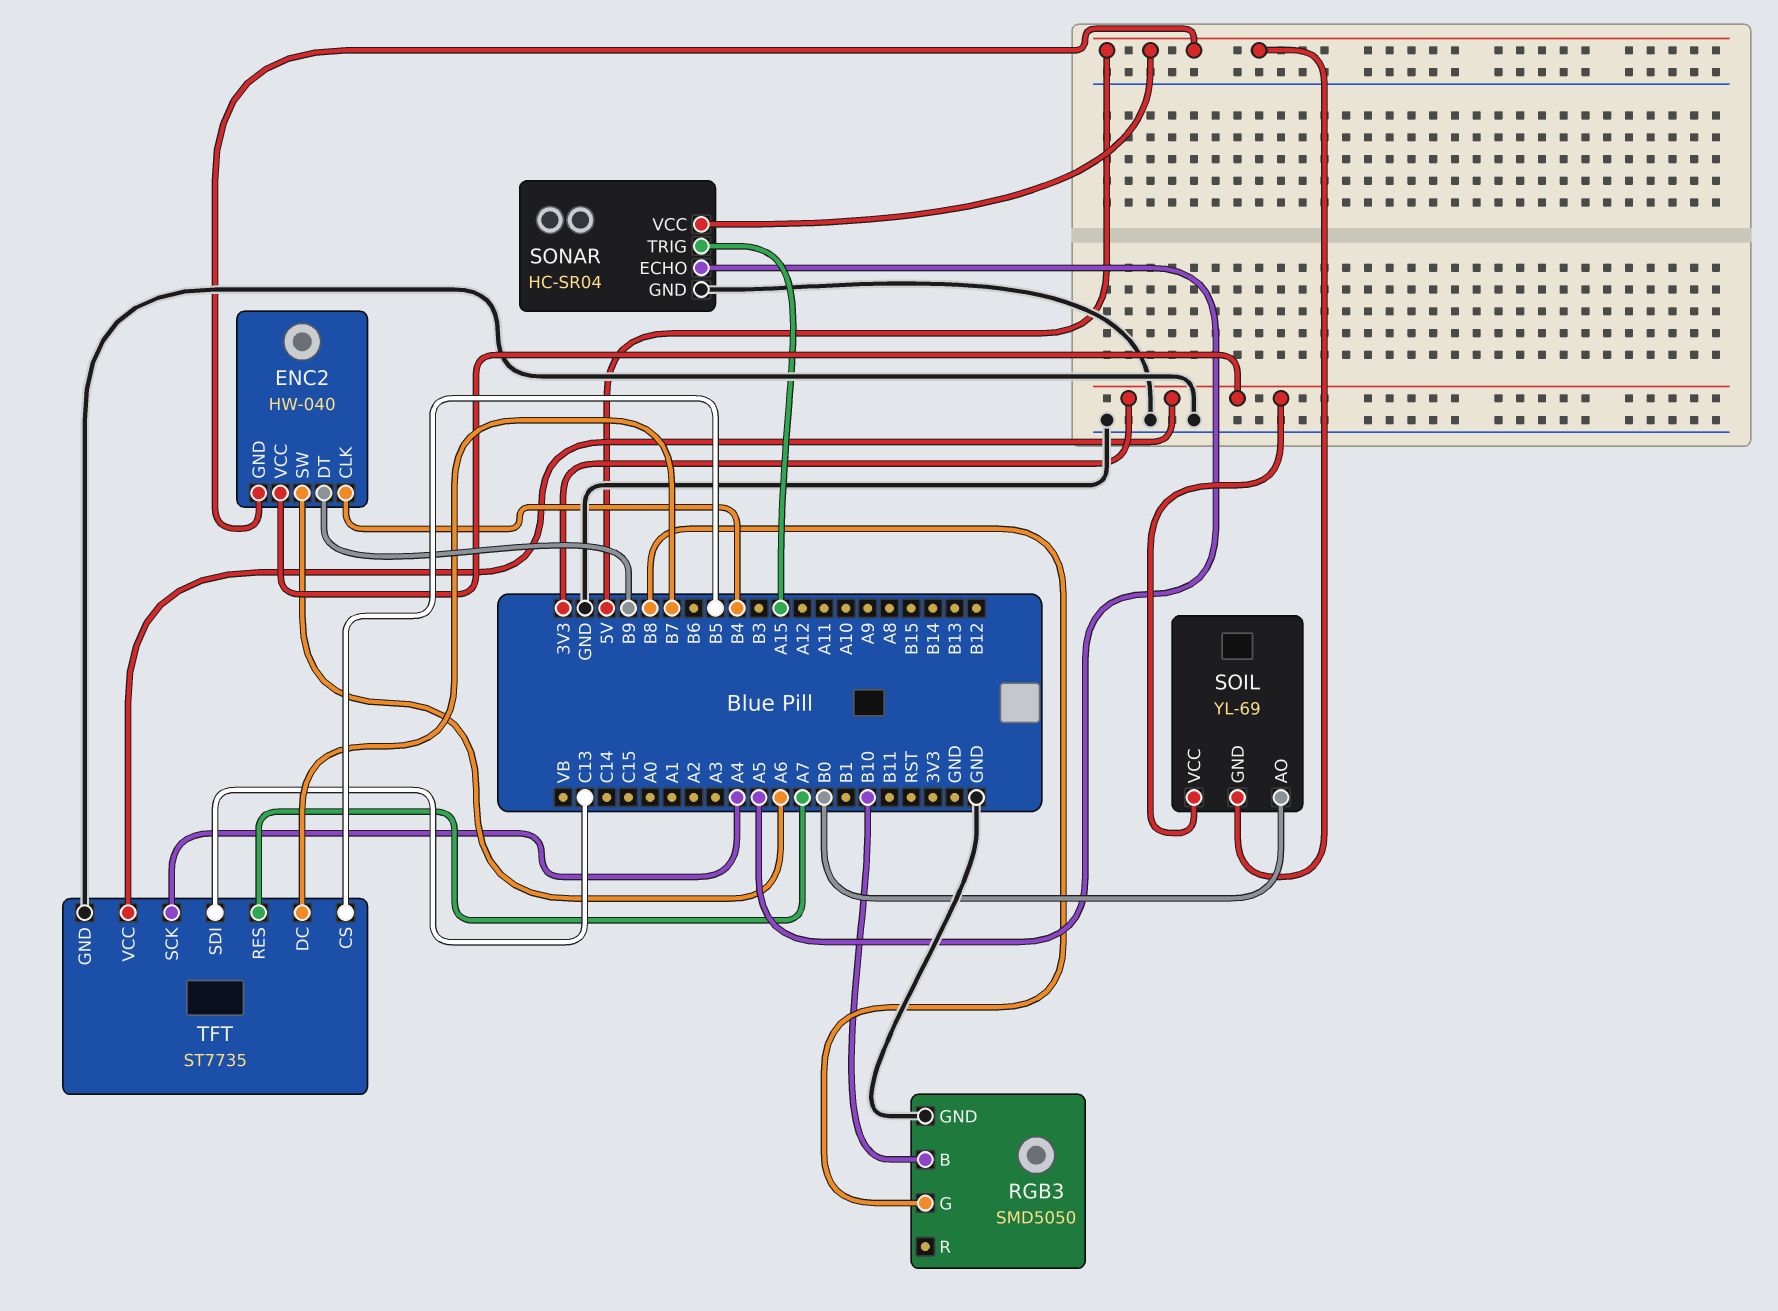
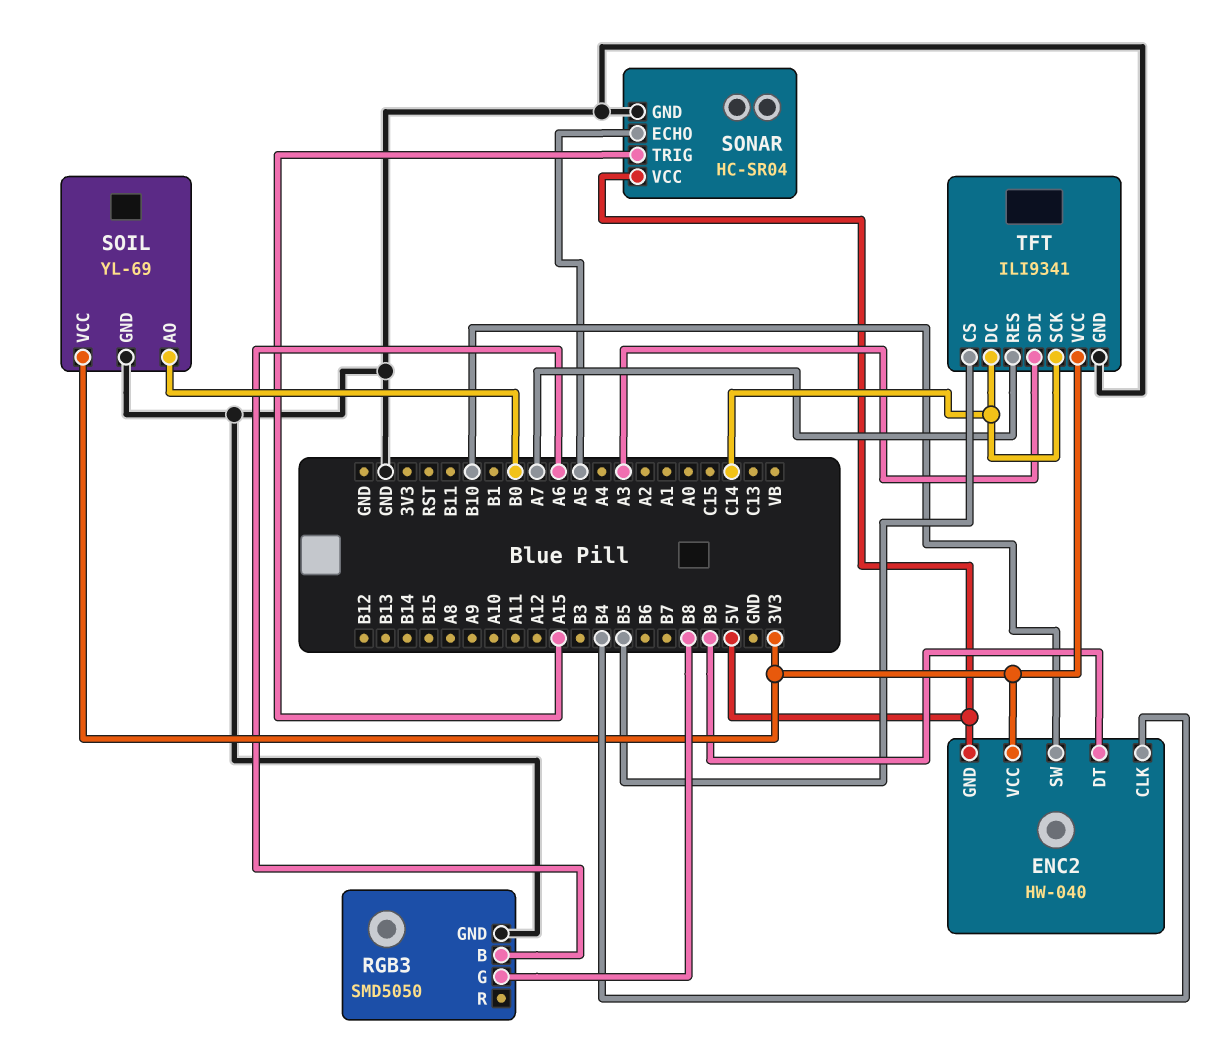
ENC2 pin SW: A6 -> B10
RGB3 pin B: B10 -> A6
SOIL pin GND: 5V -> GND
TFT: ST7735 -> ILI9341
TFT pin DC: B7 -> C14
TFT pin SCK: A4 -> C14
TFT pin SDI: C13 -> A3

